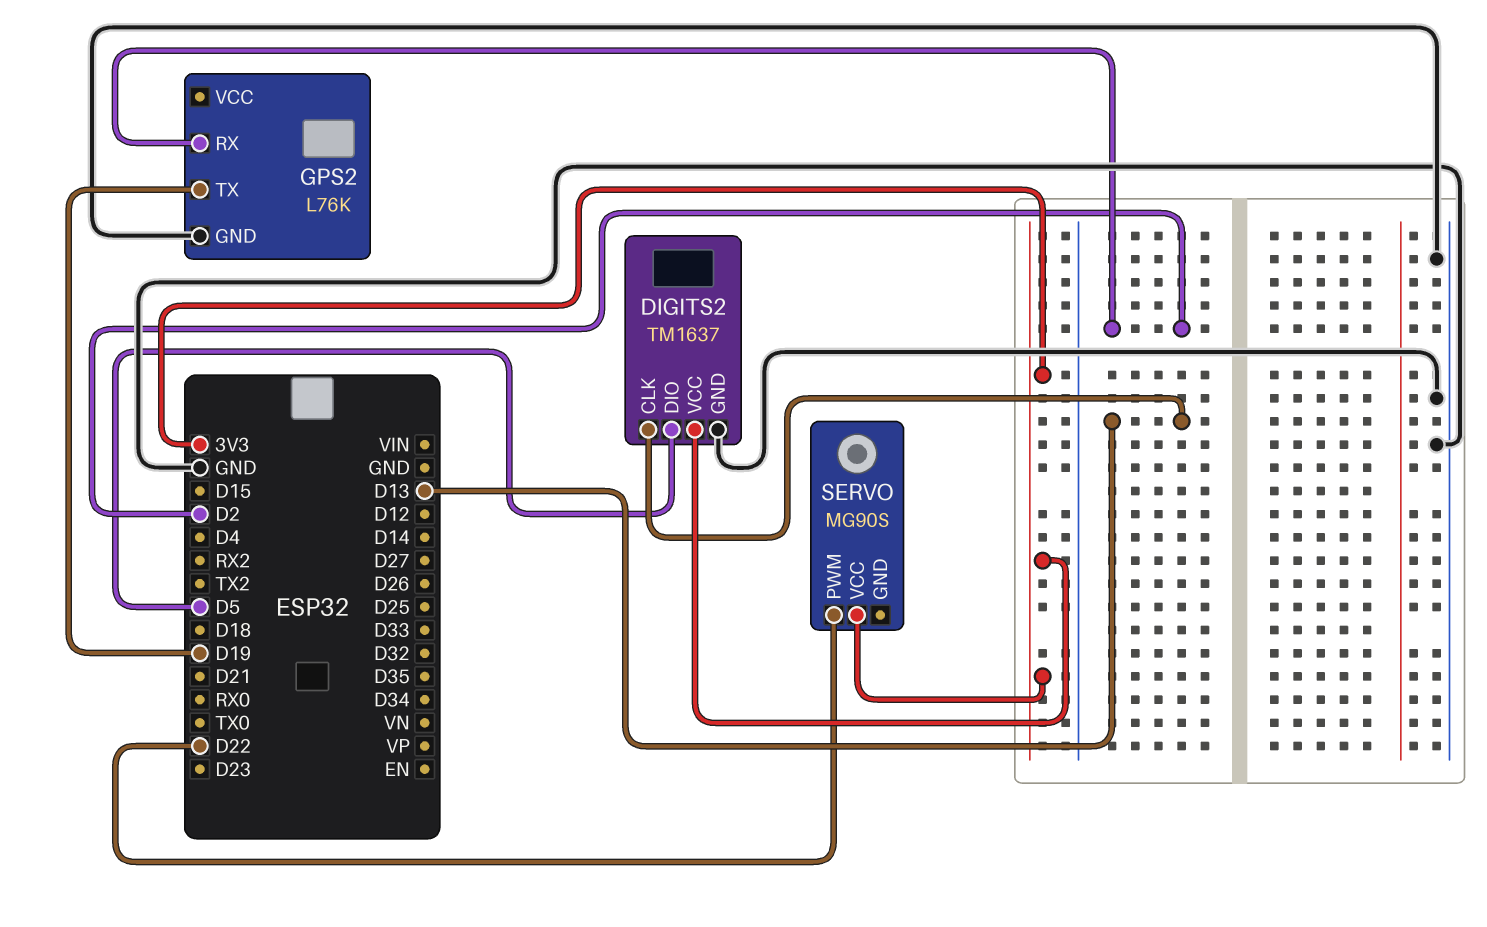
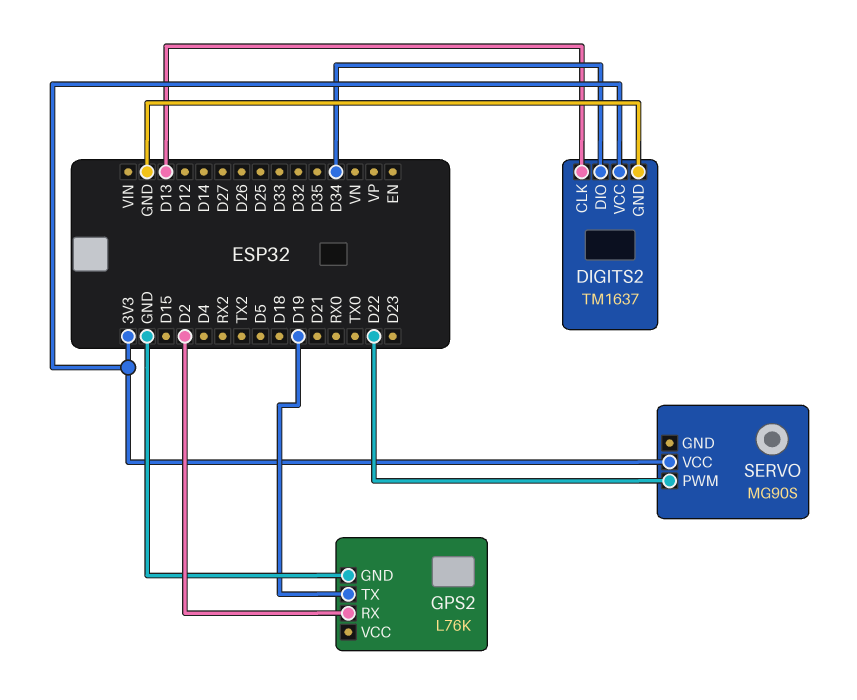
DIGITS2 pin DIO: D5 -> D34

